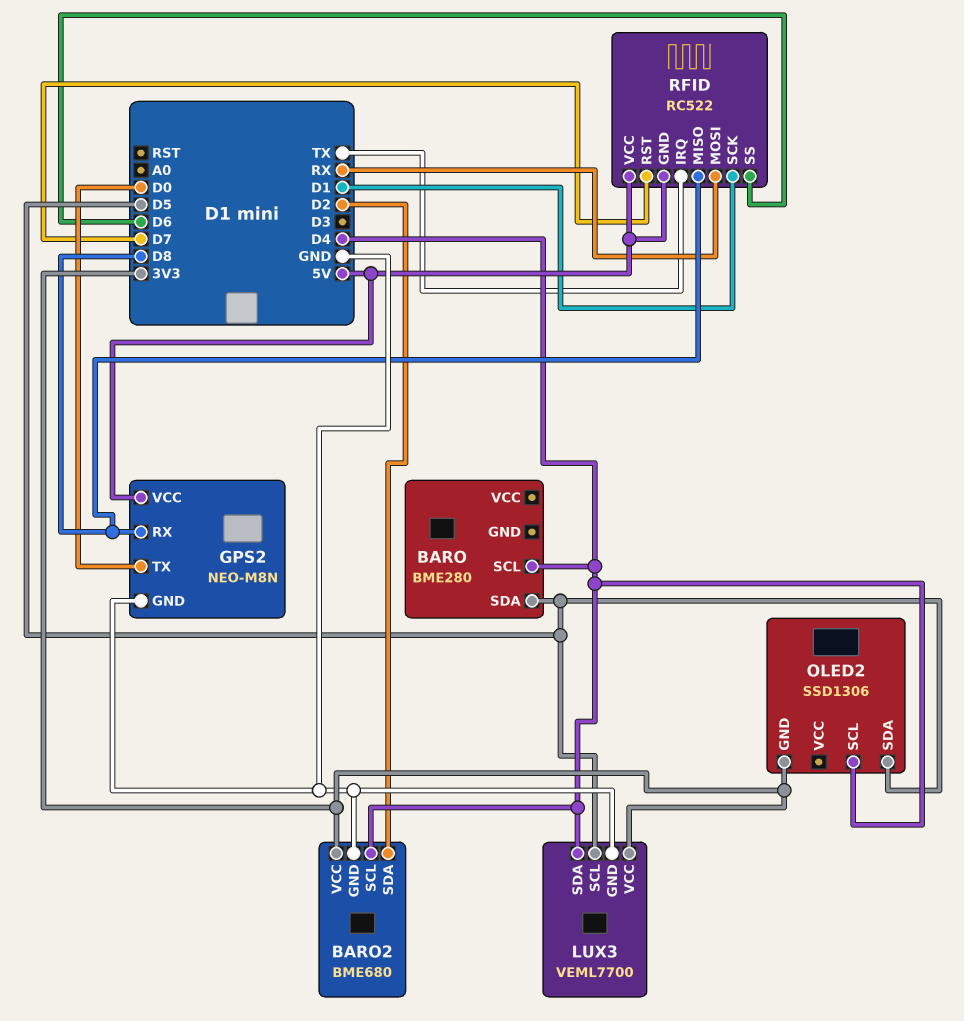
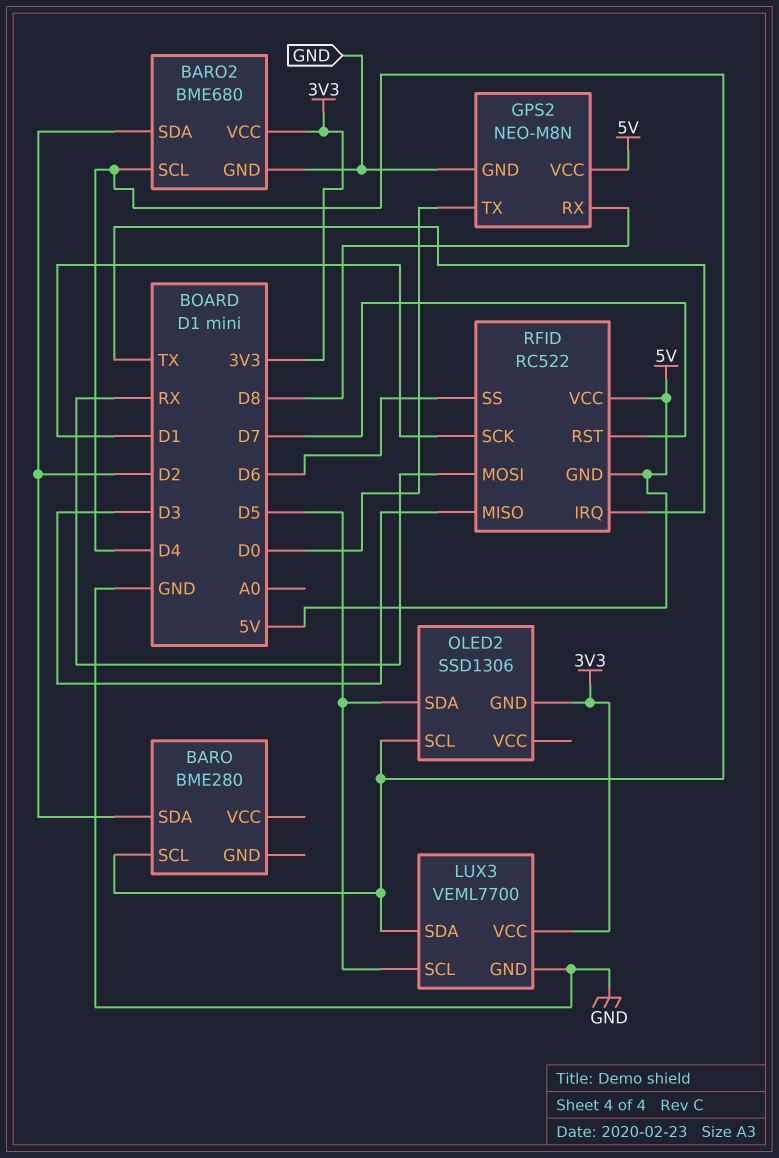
BARO pin SDA: D5 -> D2
RFID pin MISO: D8 -> D3

